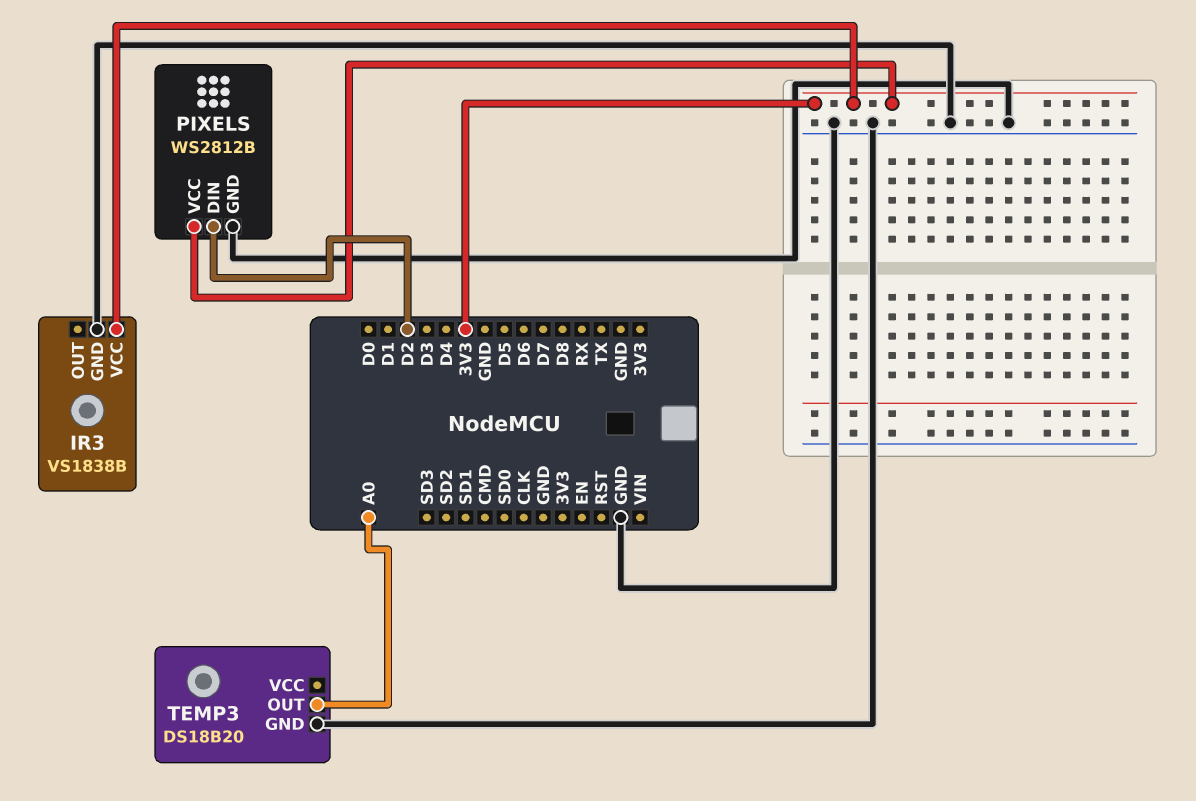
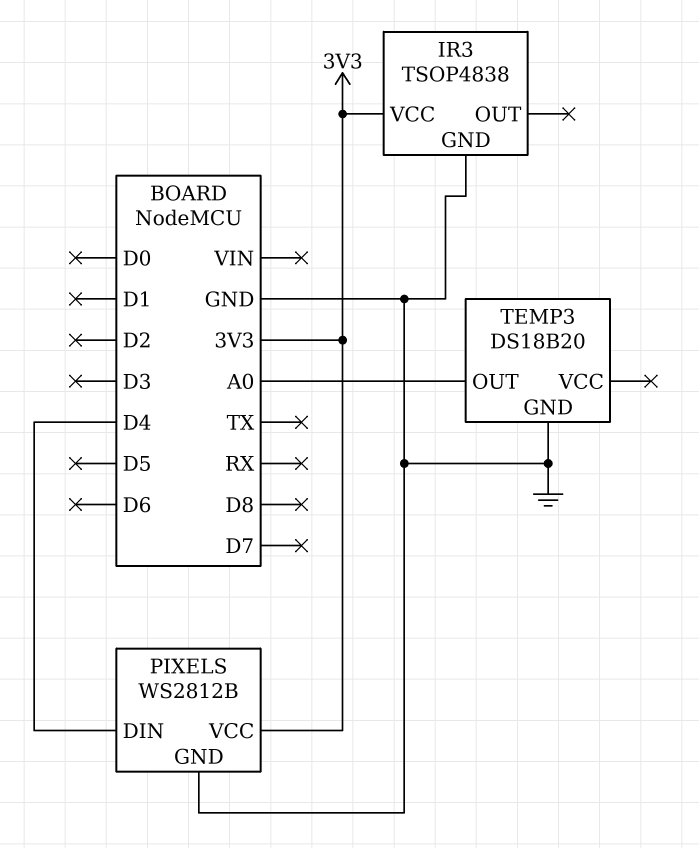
IR3: VS1838B -> TSOP4838
PIXELS pin DIN: D2 -> D4

